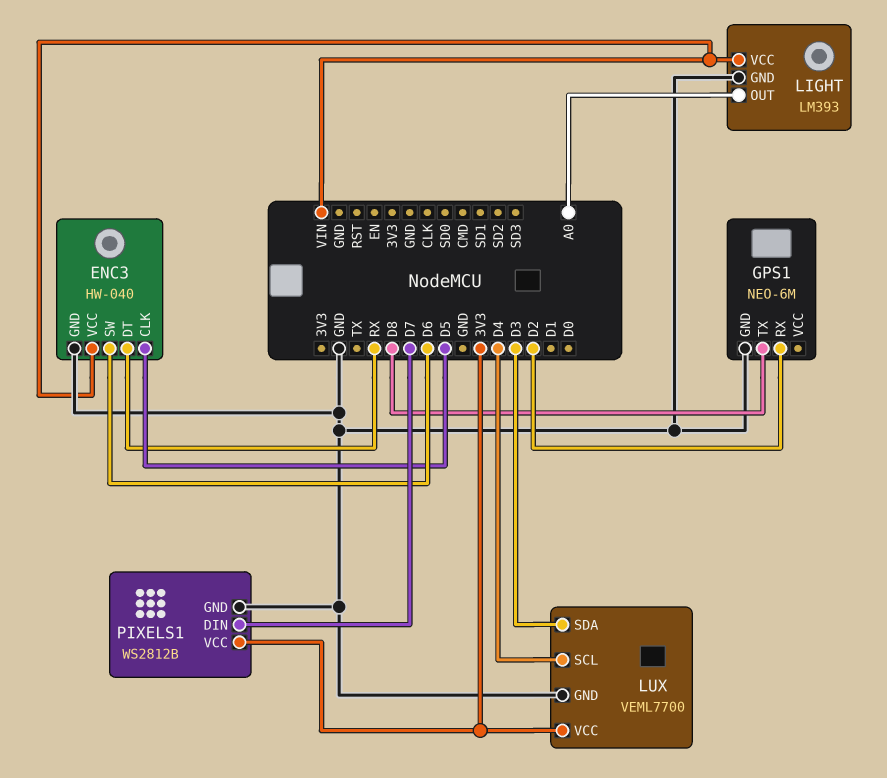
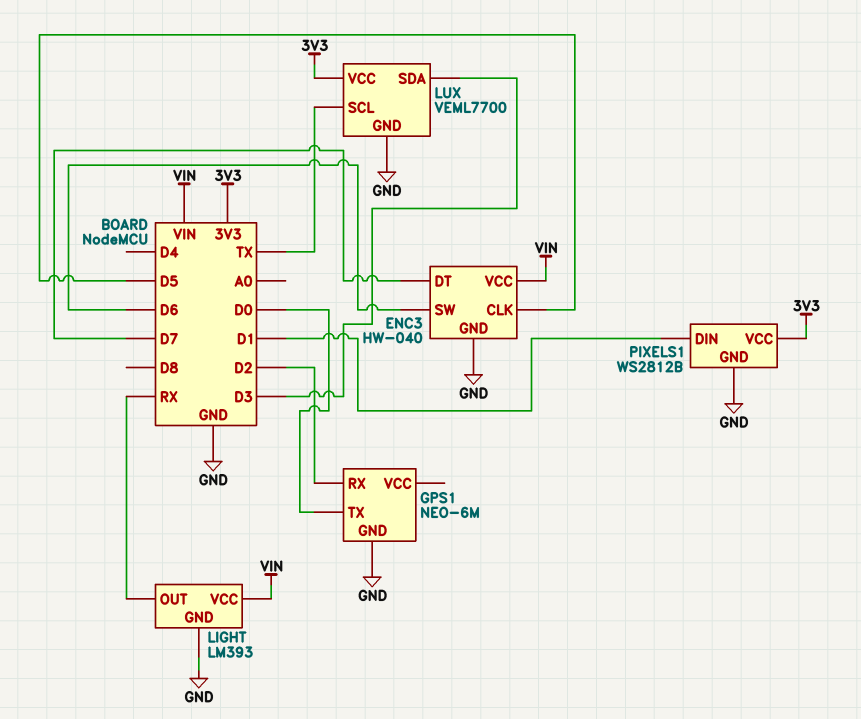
ENC3 pin DT: RX -> D7
GPS1 pin TX: D8 -> D0
LIGHT pin OUT: A0 -> RX
LUX pin SCL: D4 -> TX
PIXELS1 pin DIN: D7 -> D1

